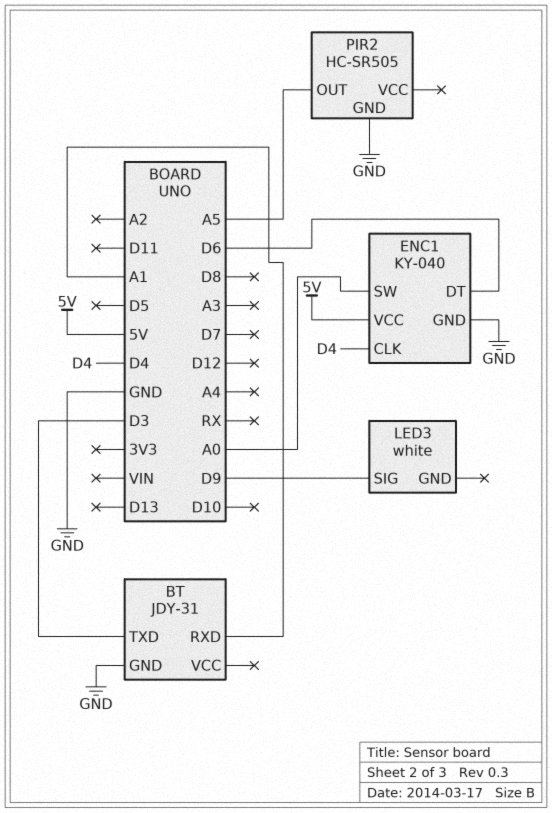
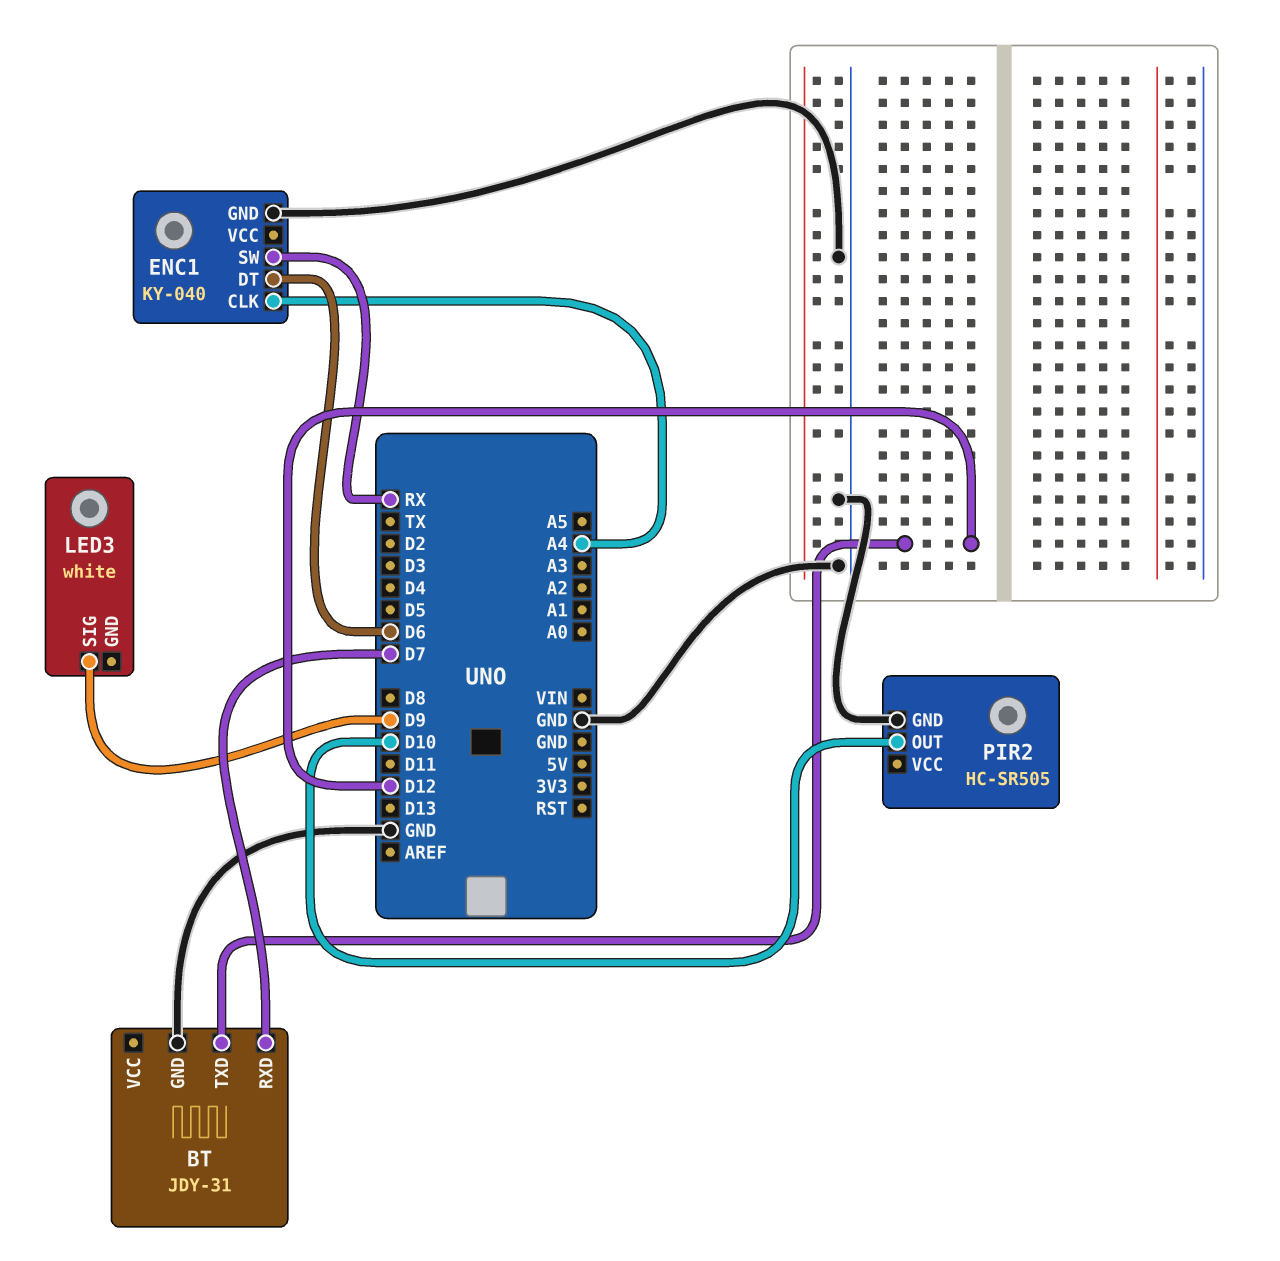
BT pin RXD: A1 -> D7
BT pin TXD: D3 -> D12
ENC1 pin CLK: D4 -> A4
ENC1 pin SW: A0 -> RX
ENC1 pin VCC: 5V -> none
PIR2 pin OUT: A5 -> D10

